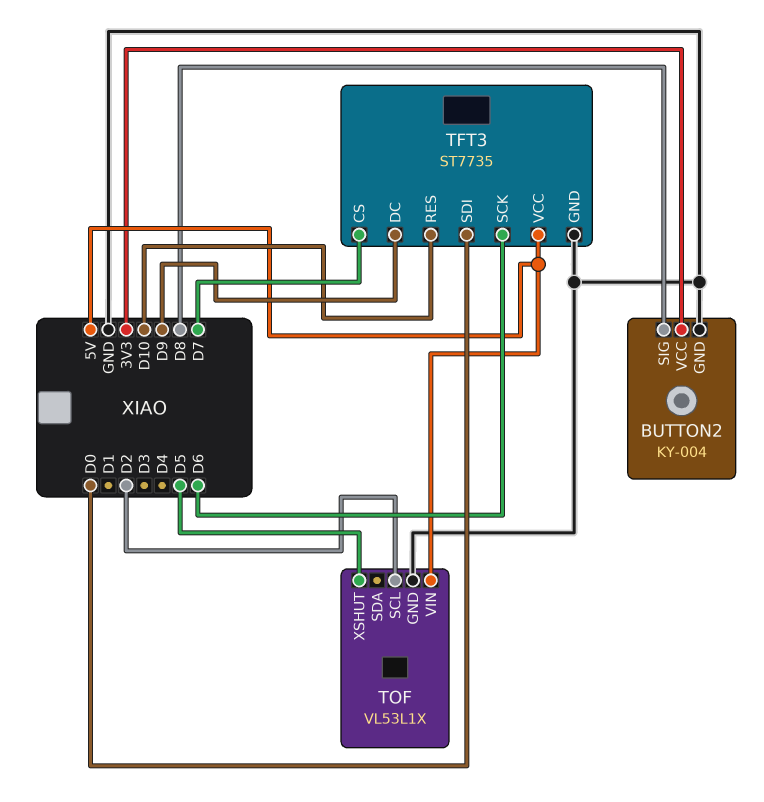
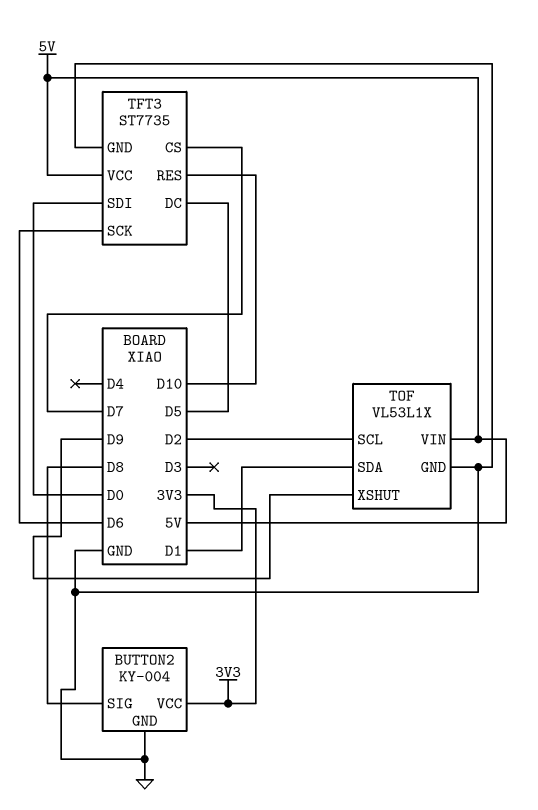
TFT3 pin DC: D9 -> D5
TOF pin SDA: none -> D1
TOF pin XSHUT: D5 -> D9

